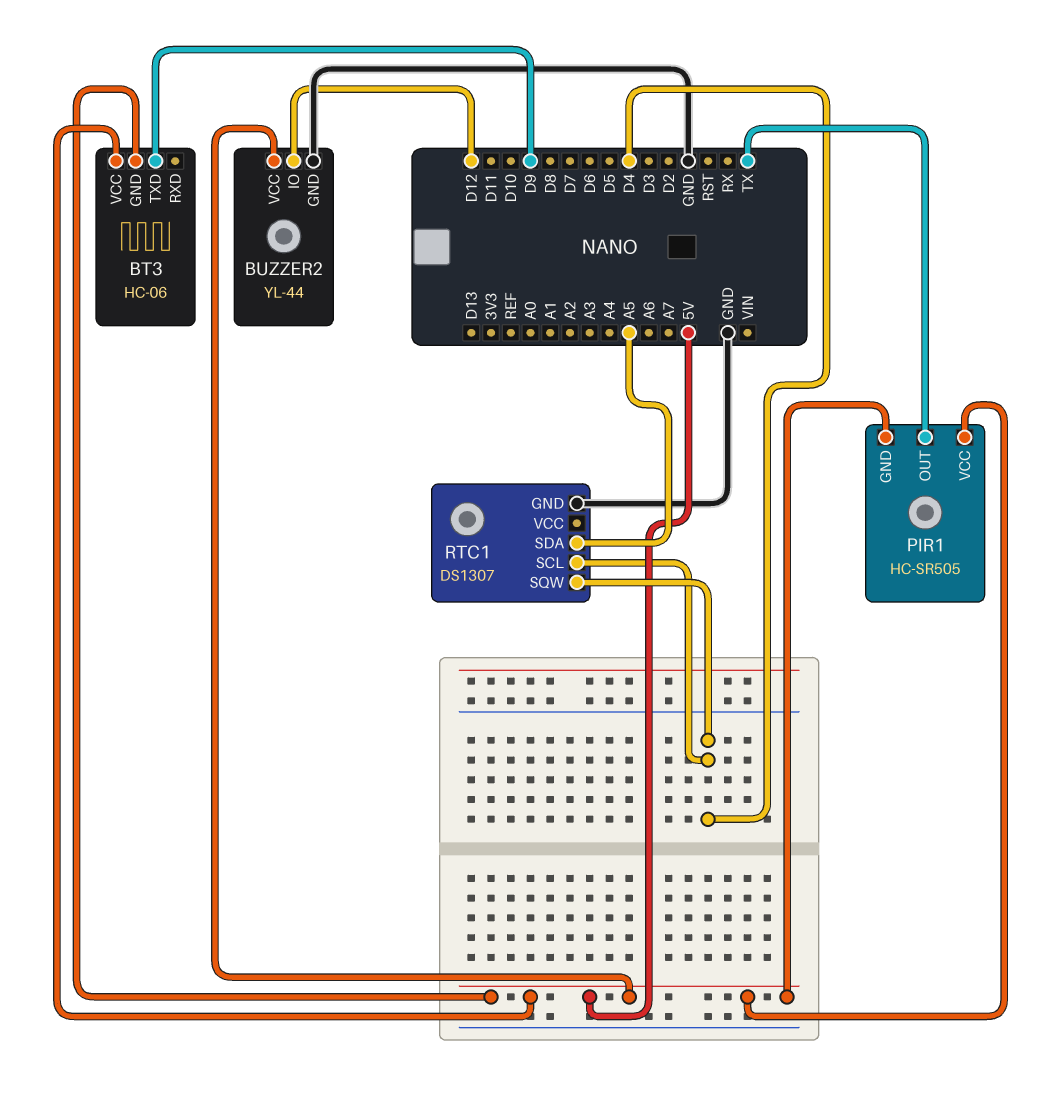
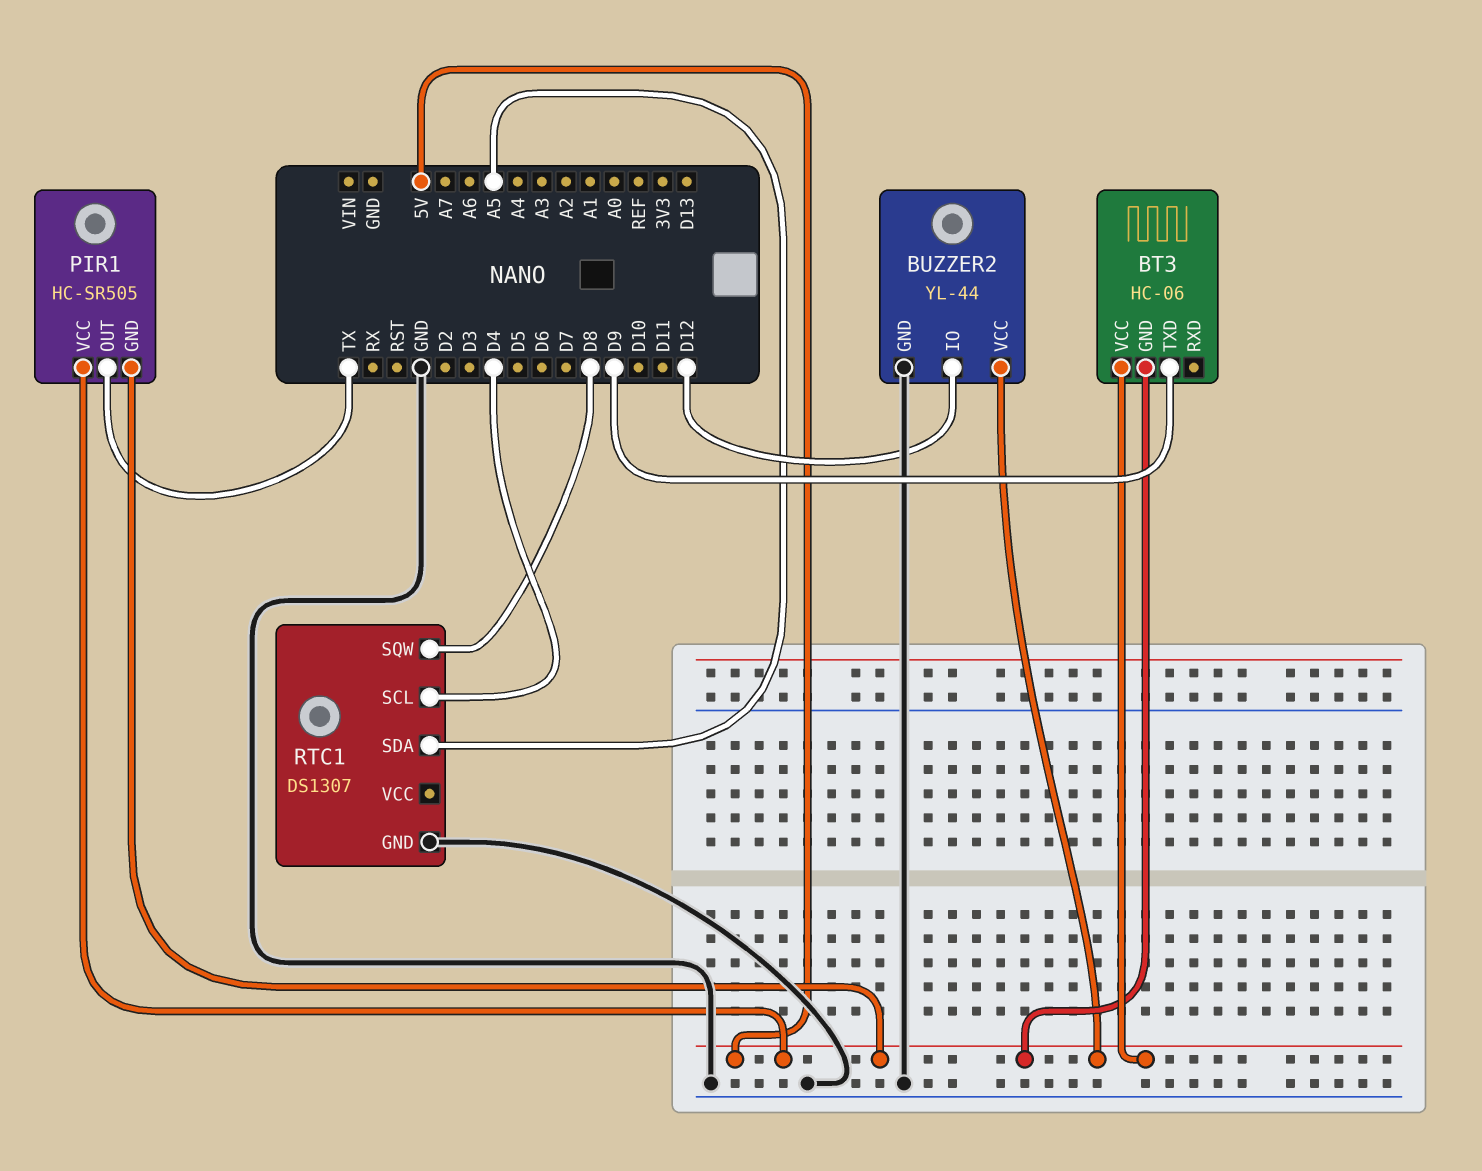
RTC1 pin SQW: D4 -> D8

